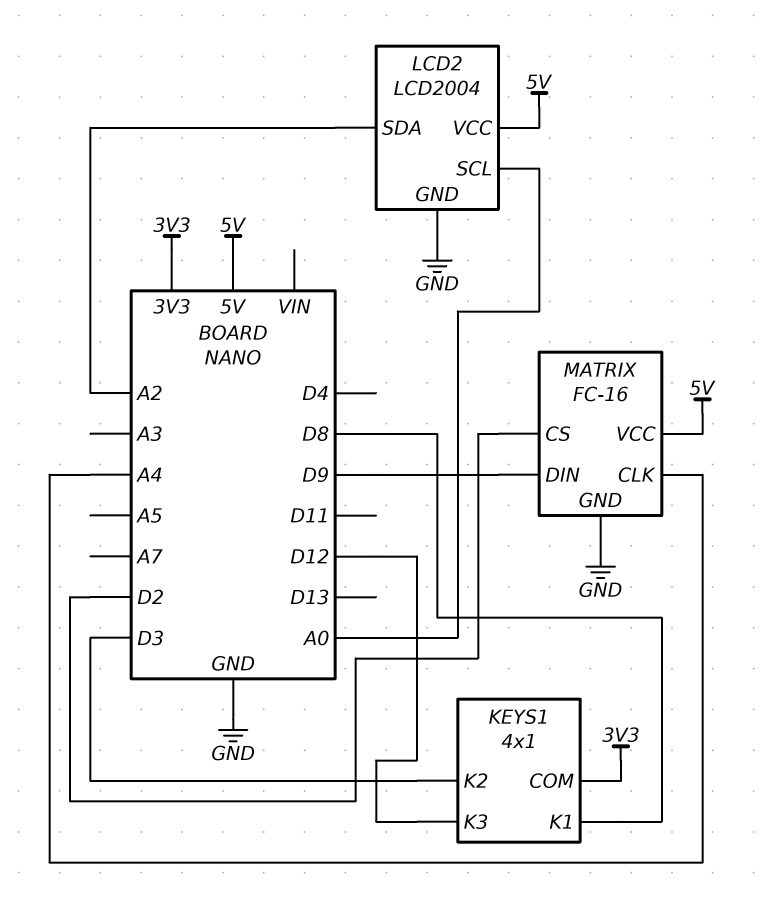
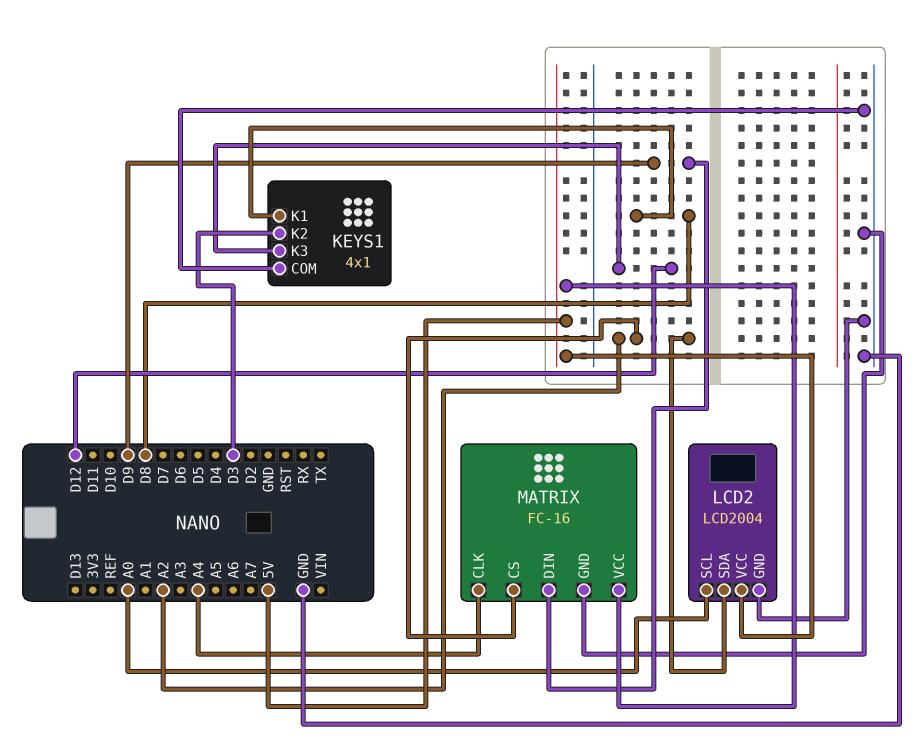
KEYS1 pin COM: 3V3 -> GND
MATRIX pin CS: D2 -> A2

